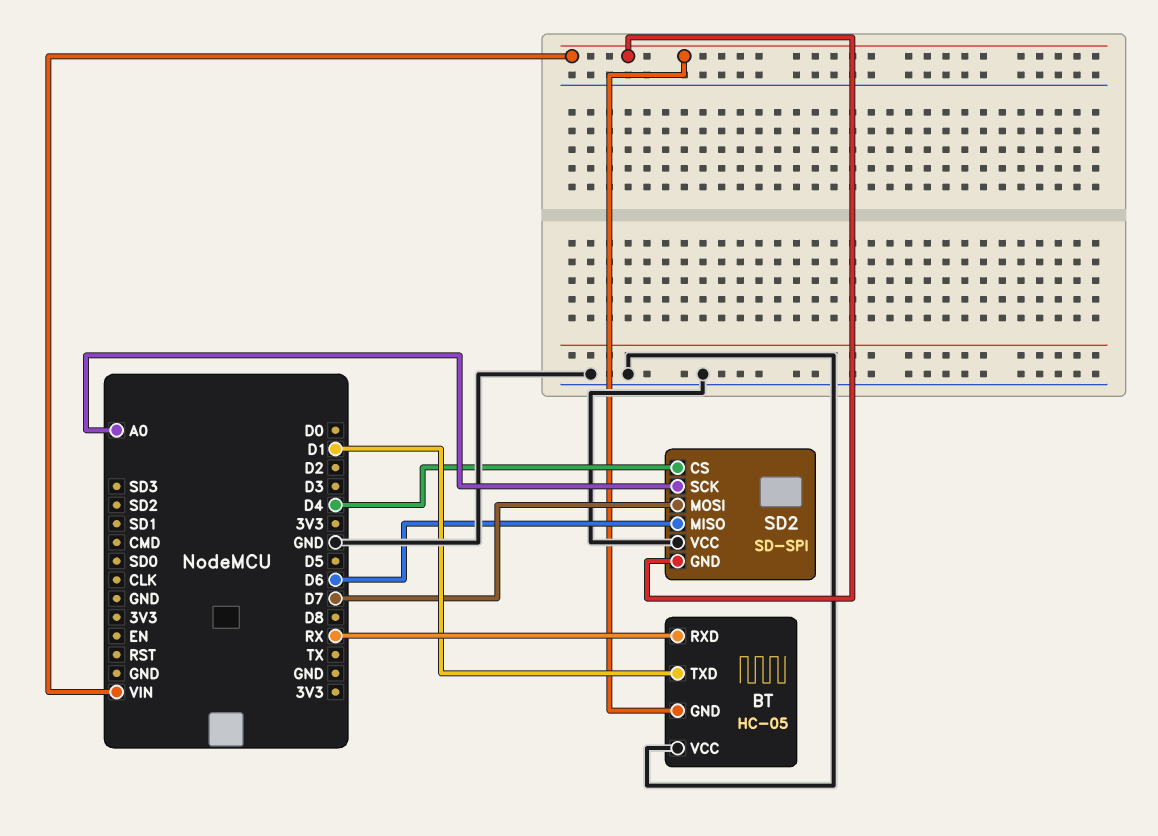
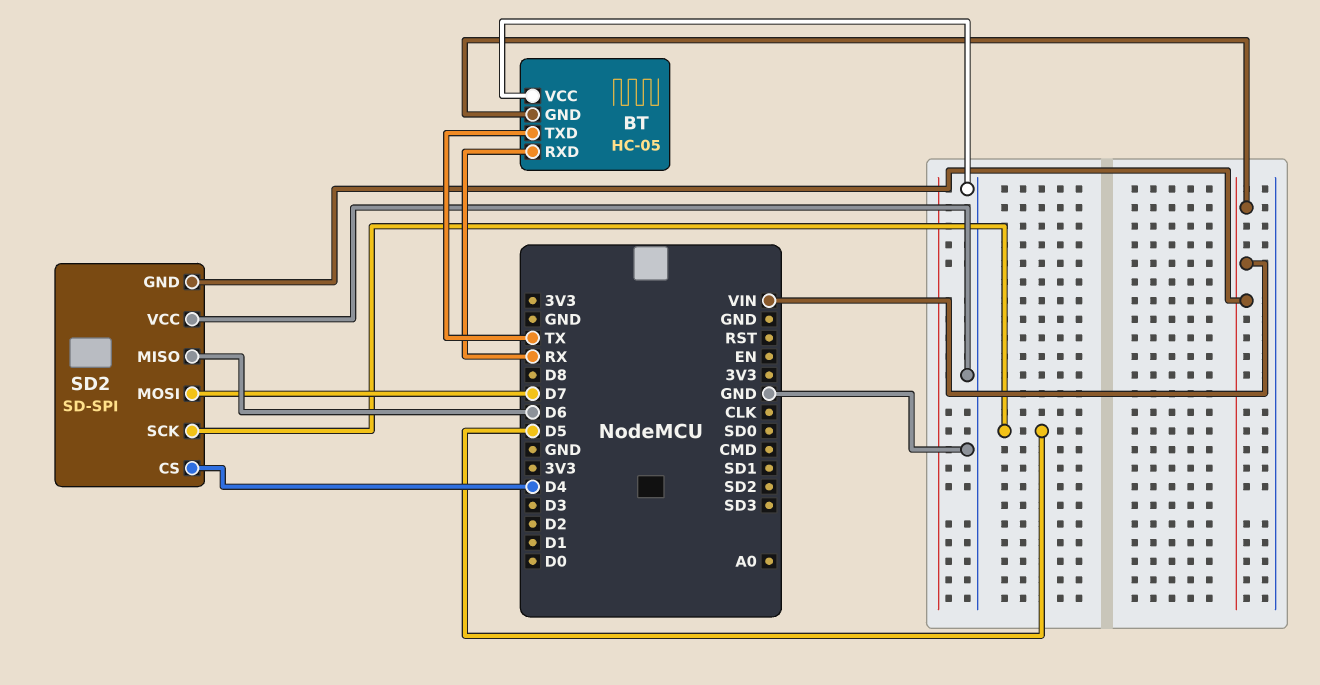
BT pin TXD: D1 -> TX
SD2 pin SCK: A0 -> D5

